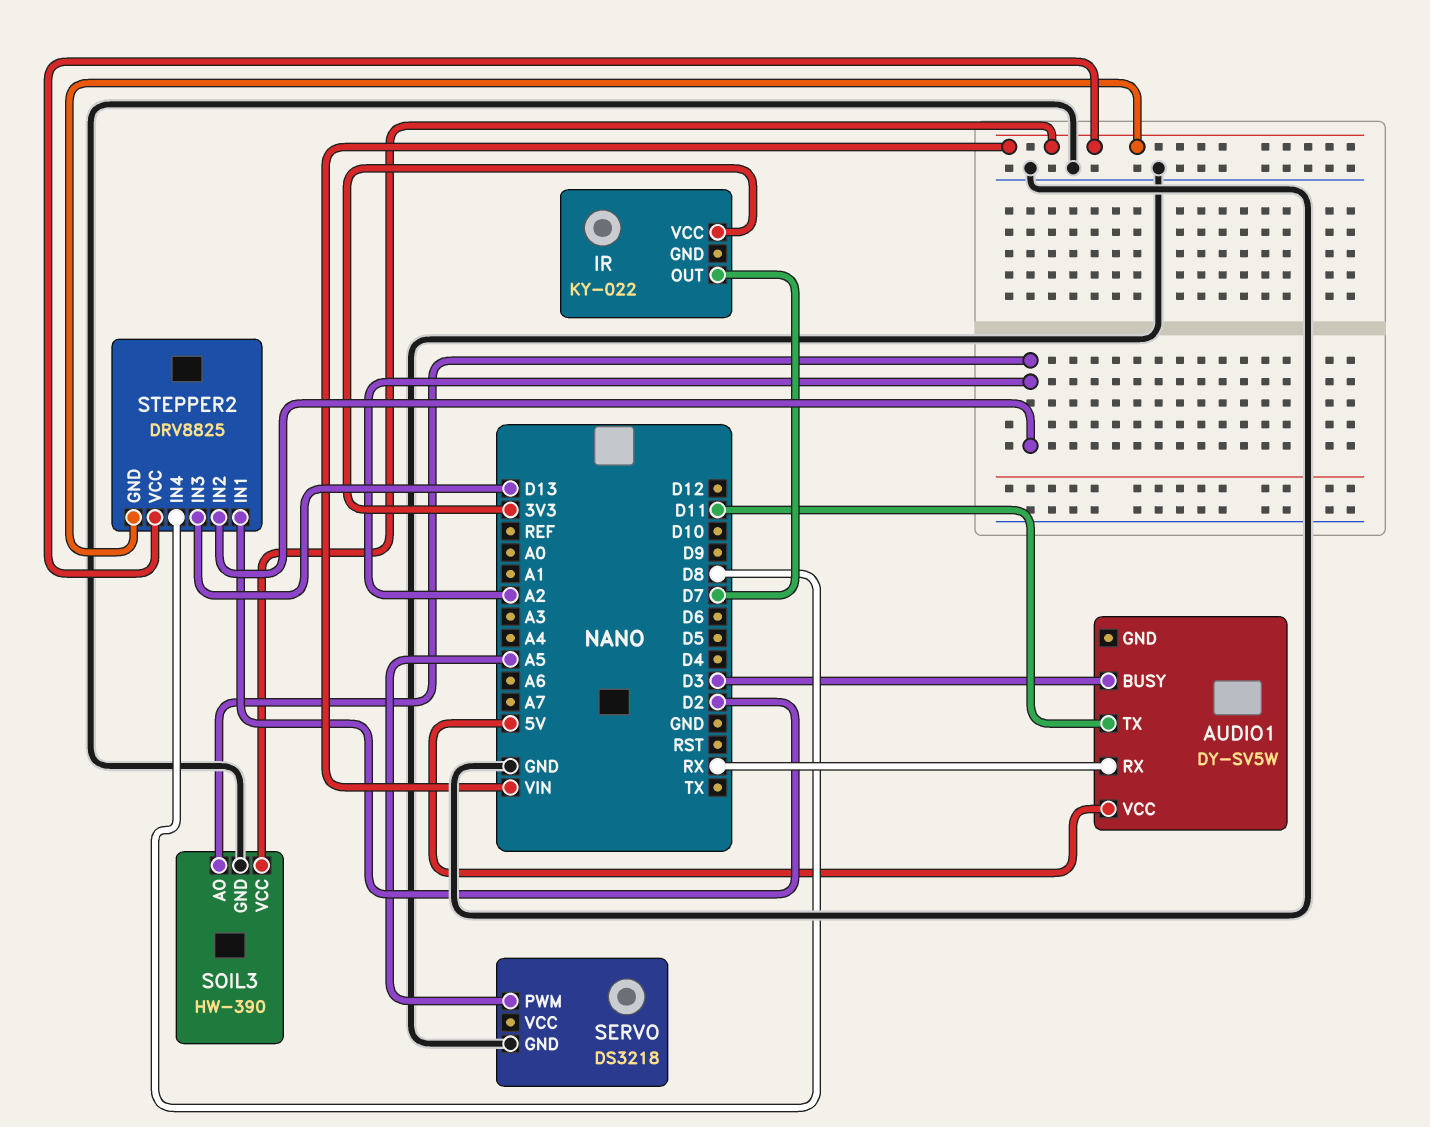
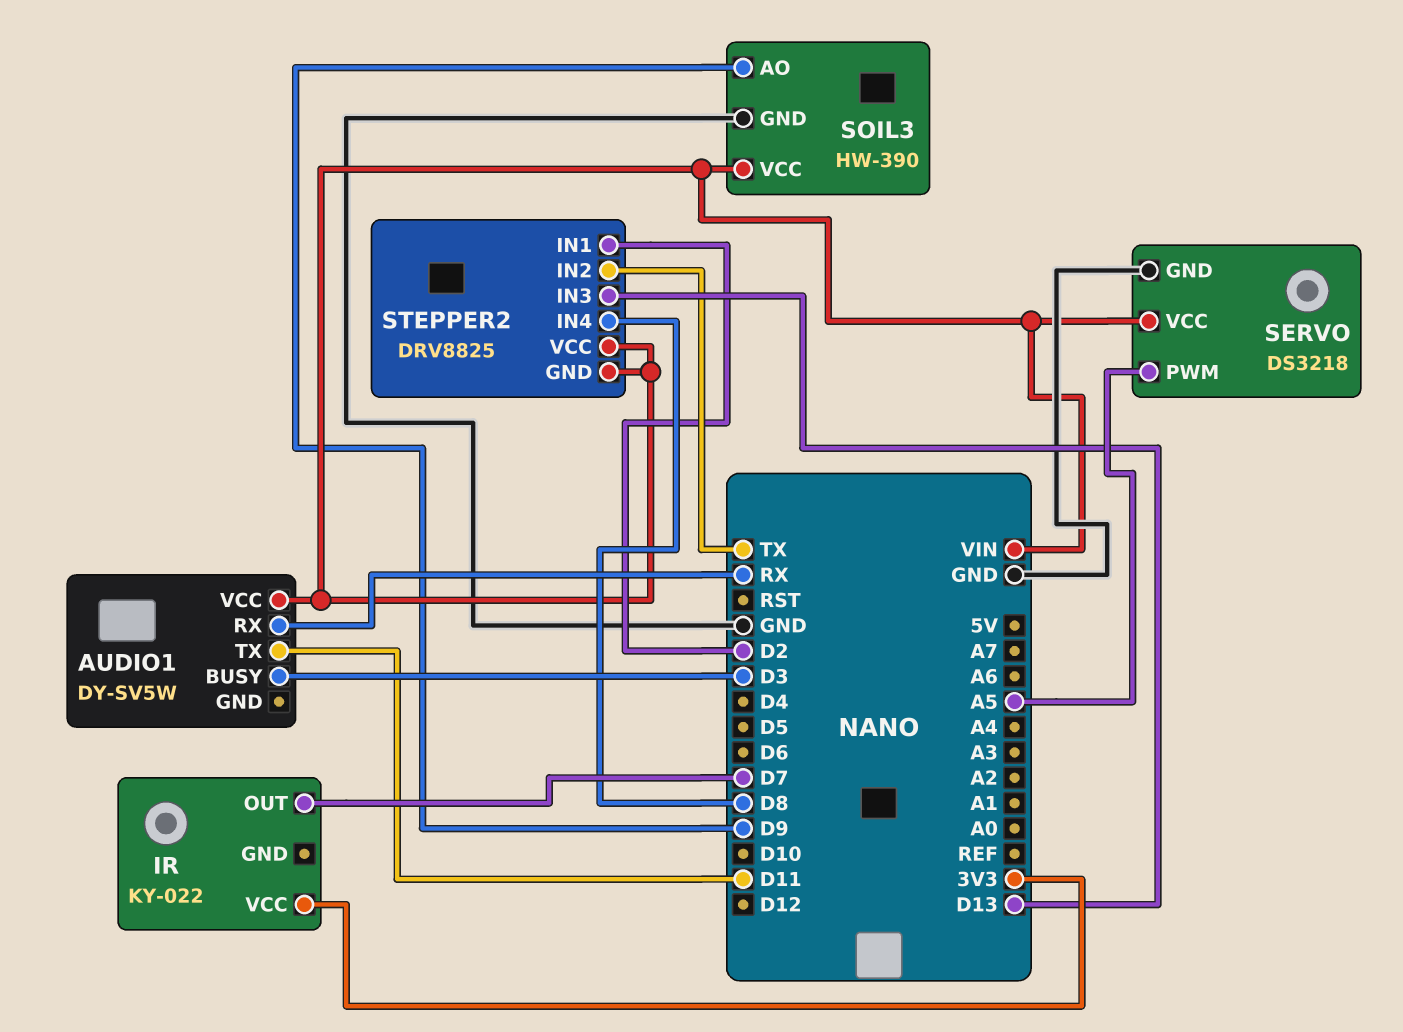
AUDIO1 pin VCC: 5V -> VIN
SERVO pin VCC: none -> VIN
SOIL3 pin AO: A2 -> D9
STEPPER2 pin IN2: A2 -> TX

